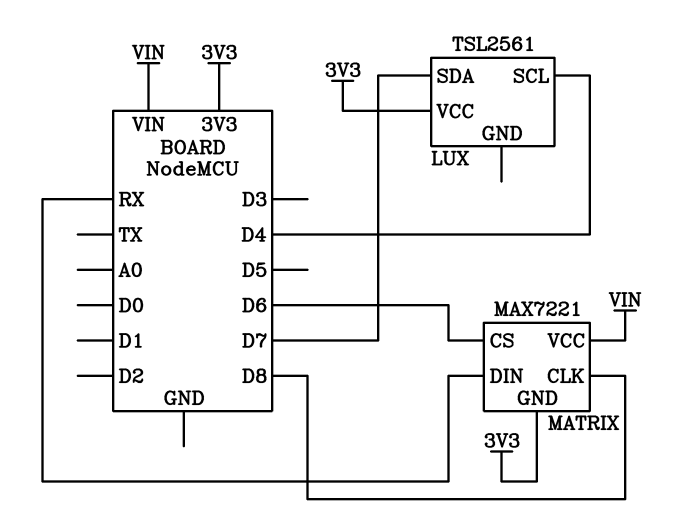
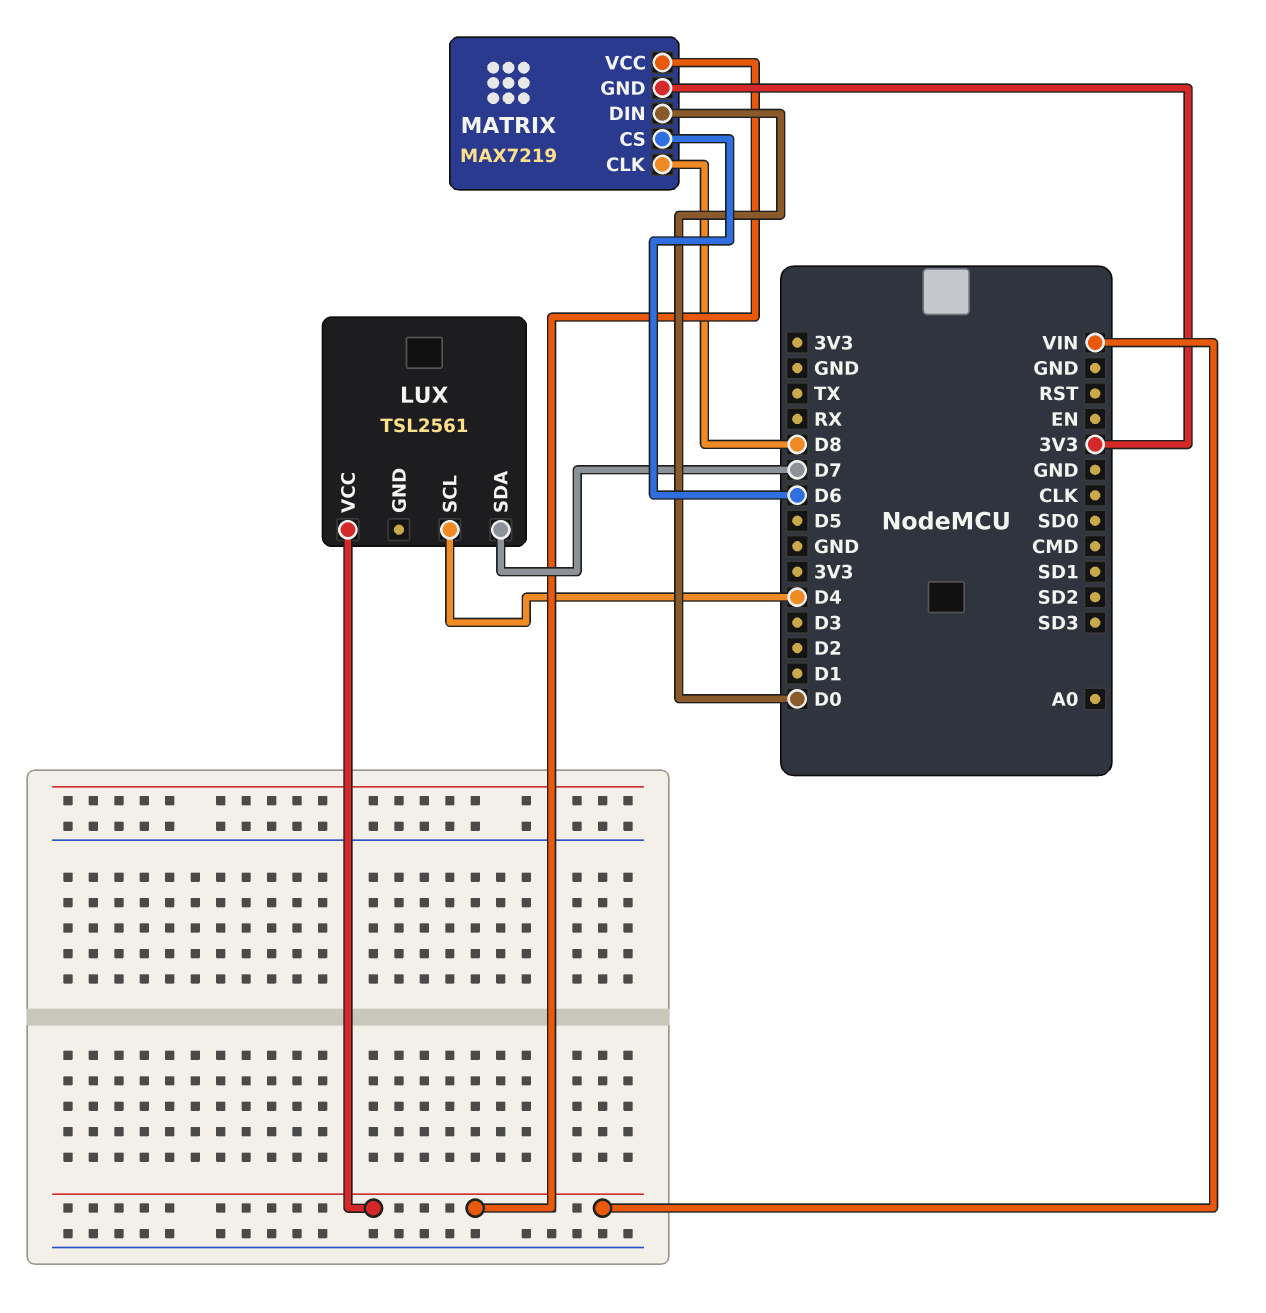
LUX pin VCC: 3V3 -> VIN
MATRIX: MAX7221 -> MAX7219
MATRIX pin DIN: RX -> D0

